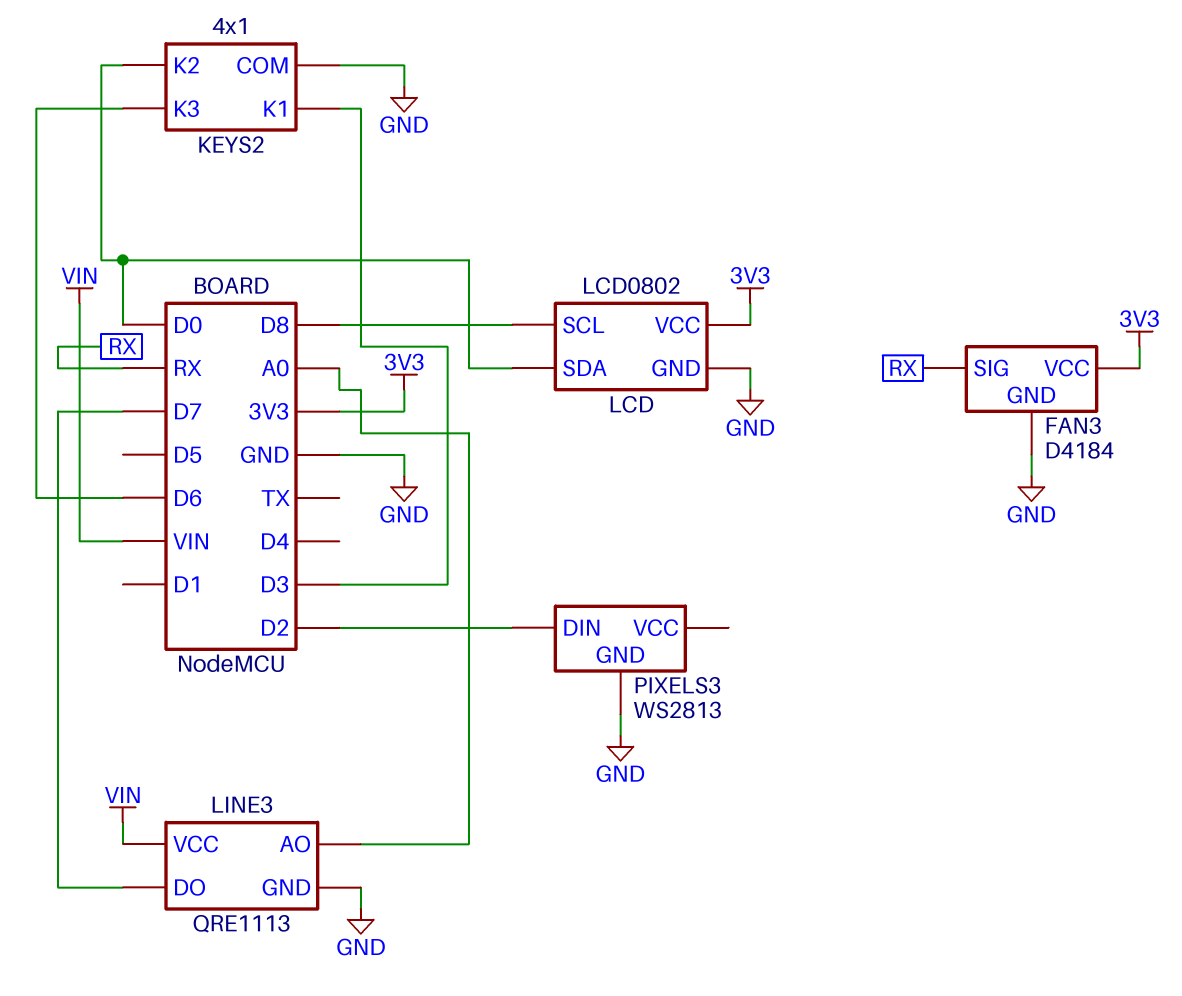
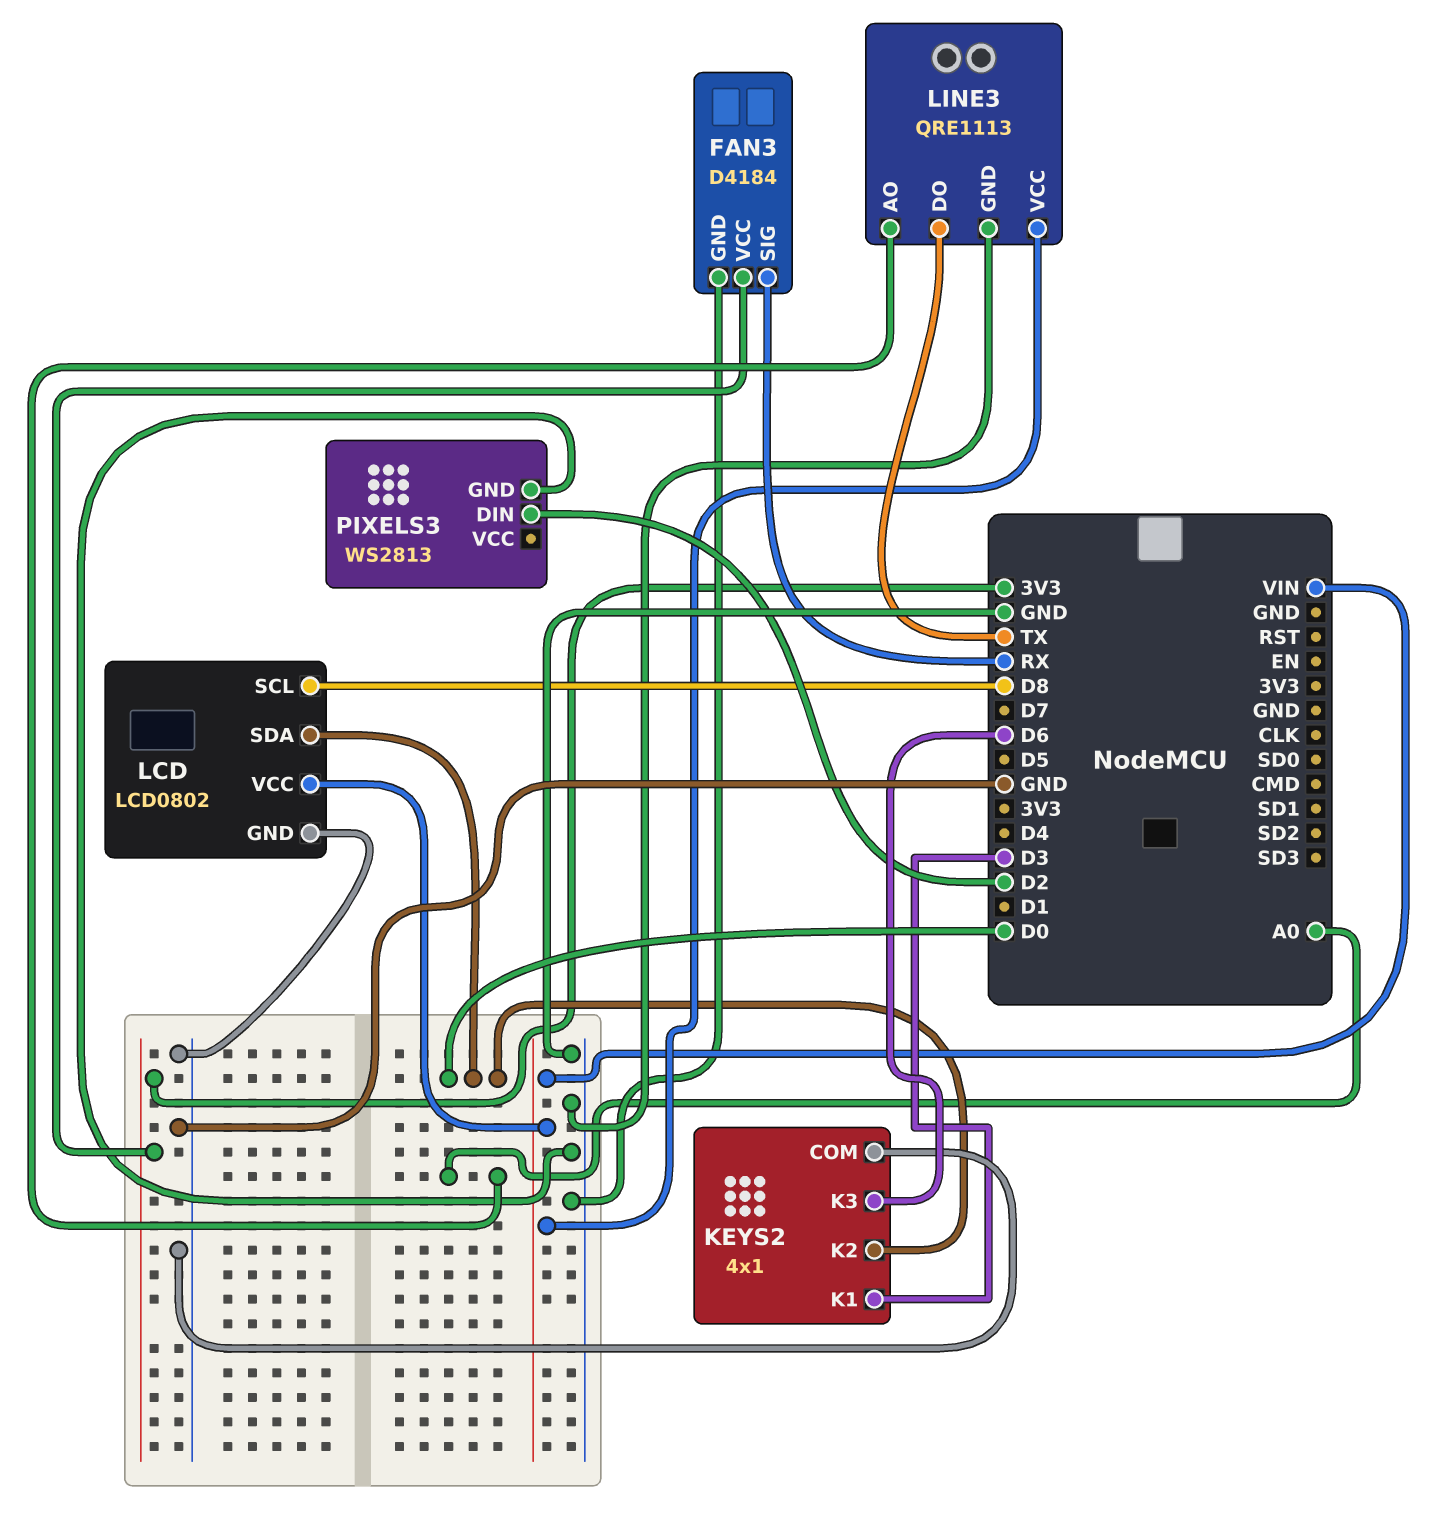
LCD pin VCC: 3V3 -> VIN
LINE3 pin DO: D7 -> TX

